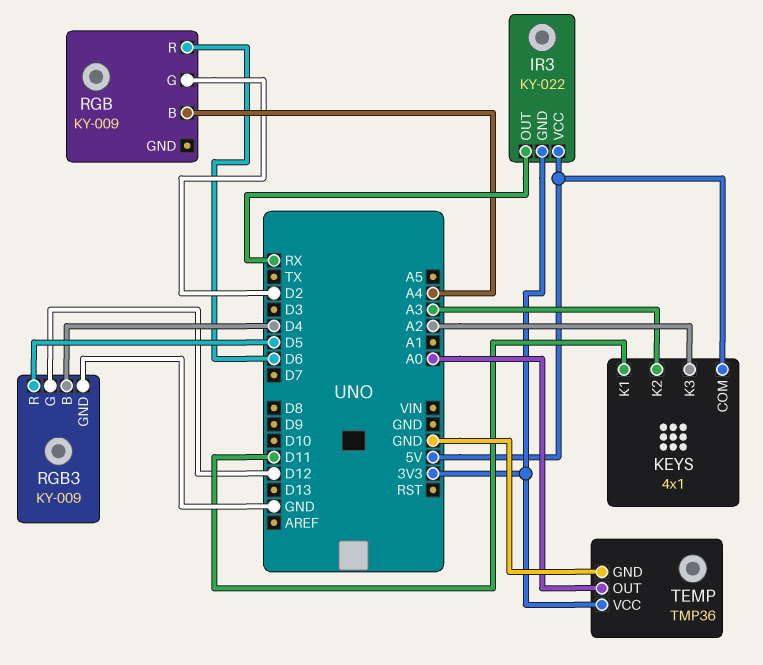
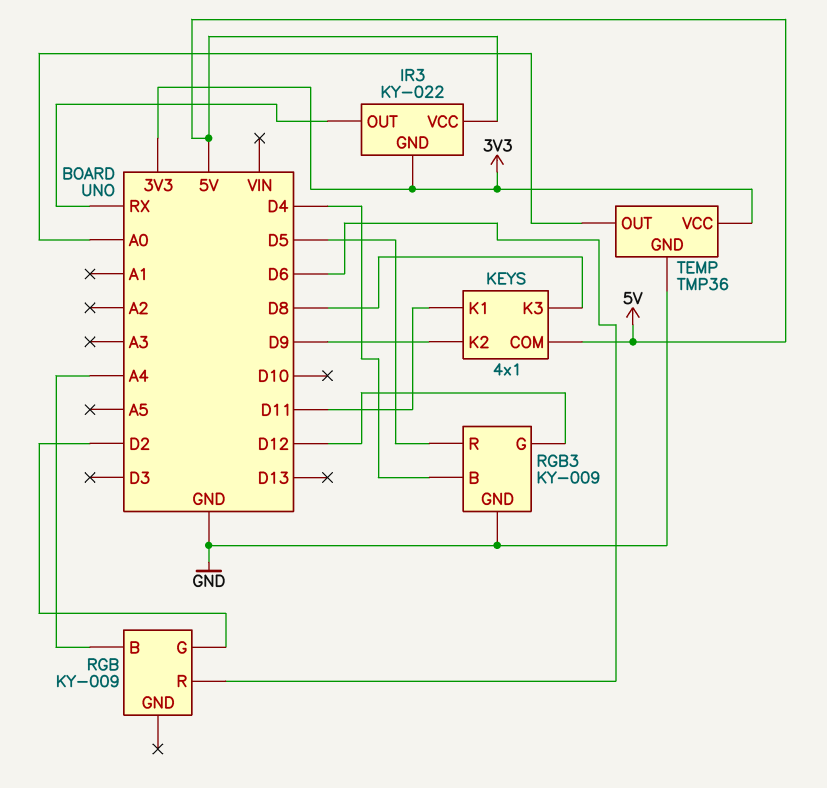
KEYS pin K2: A3 -> D9
KEYS pin K3: A2 -> D8

